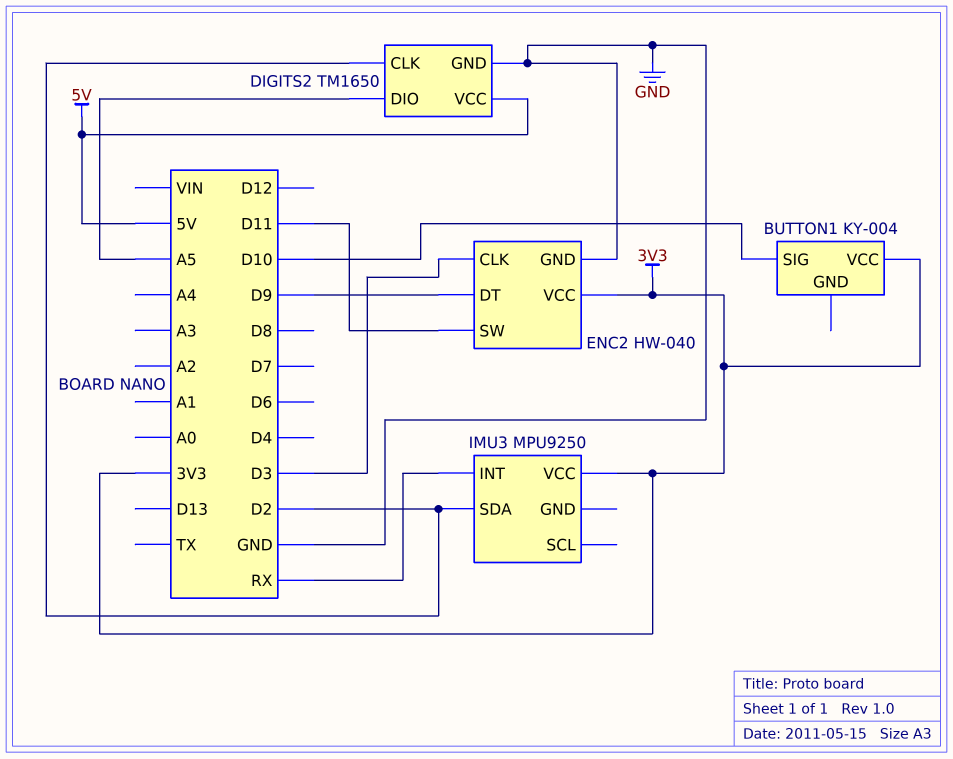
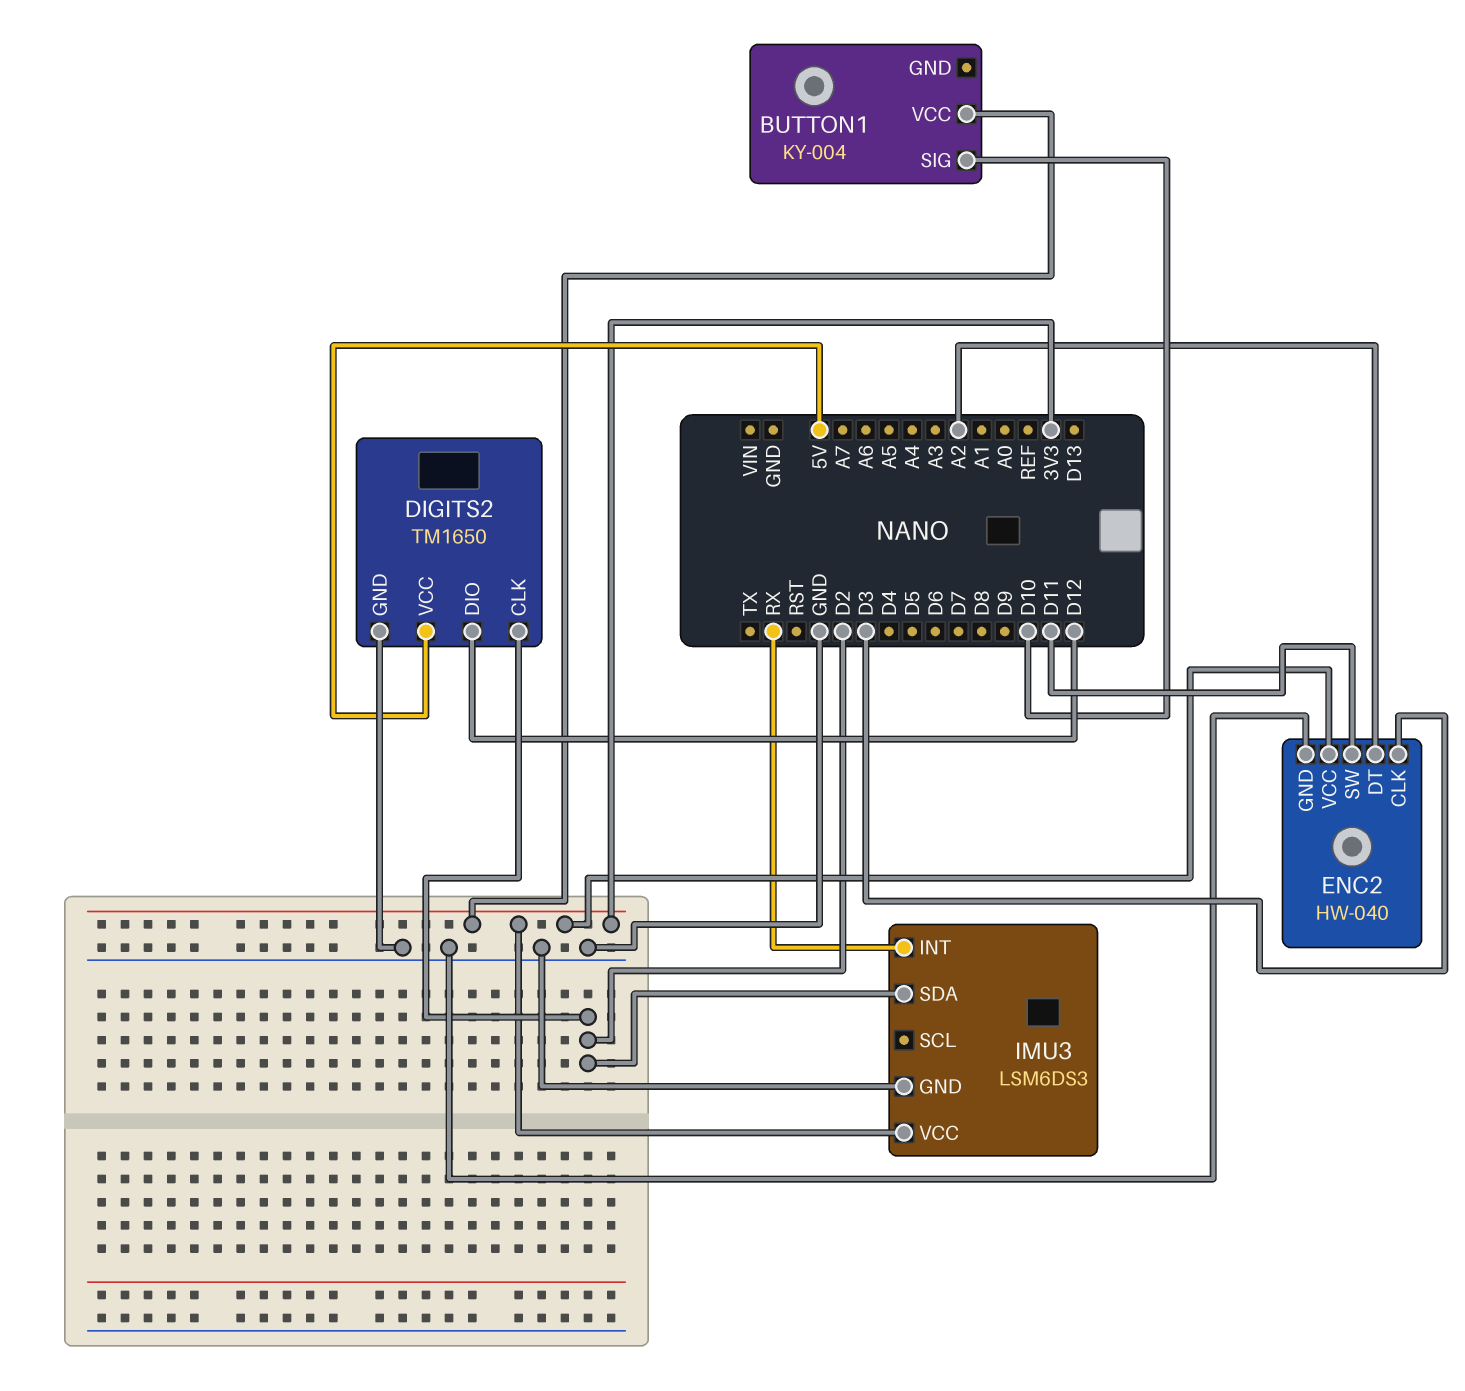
DIGITS2 pin DIO: A5 -> D12
ENC2 pin DT: D9 -> A2
IMU3: MPU9250 -> LSM6DS3
IMU3 pin GND: none -> GND

